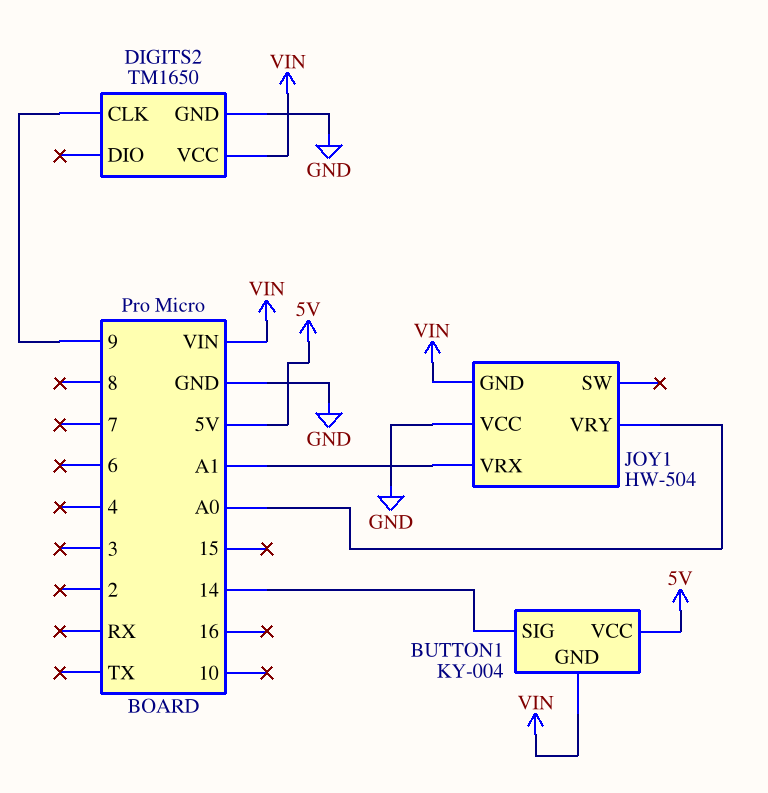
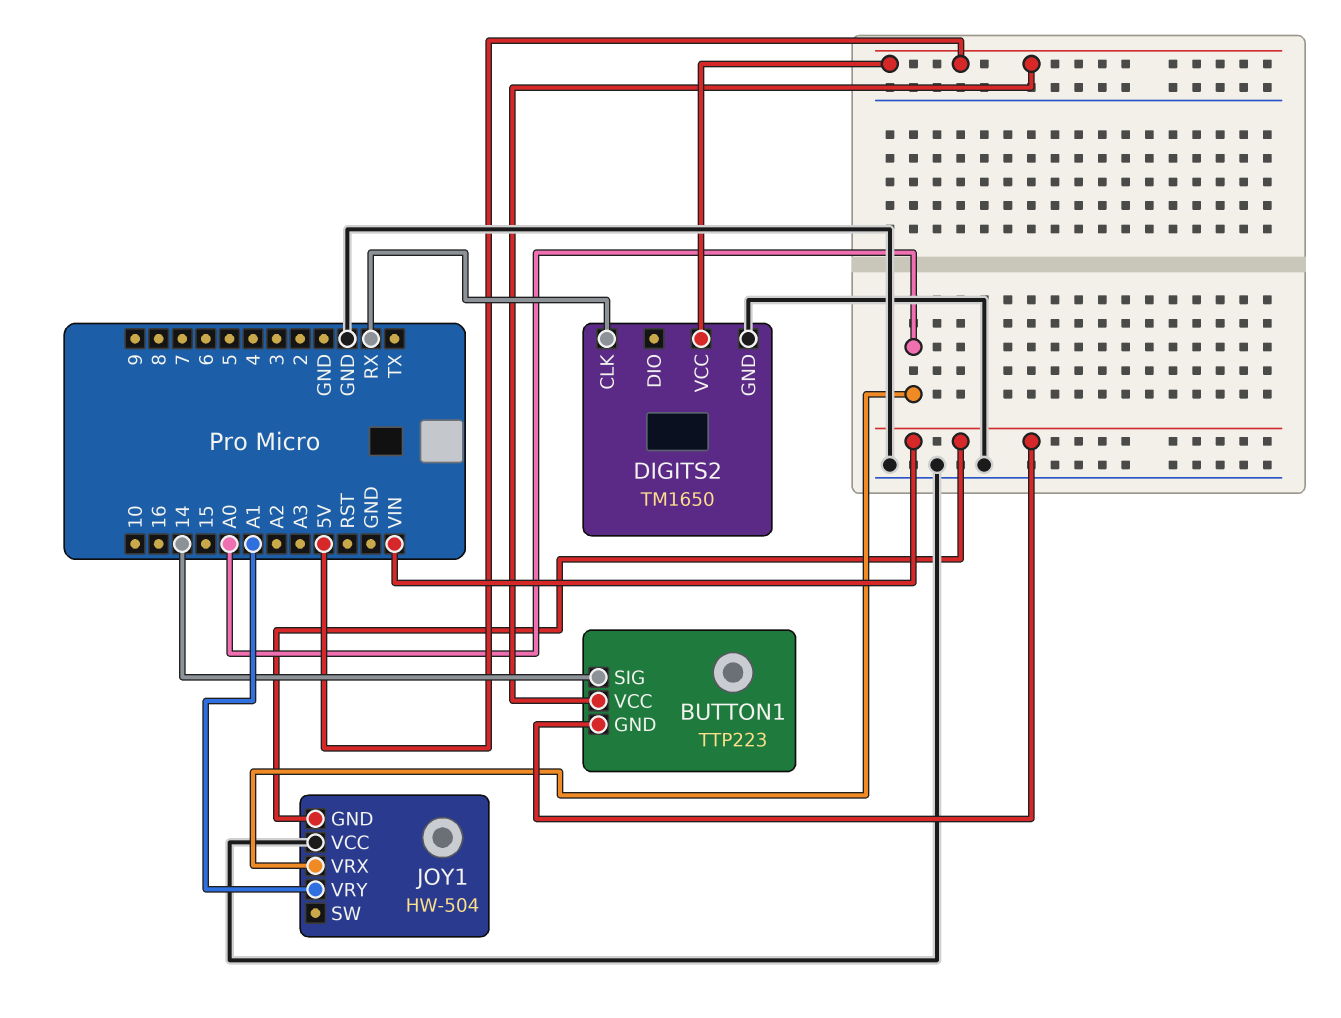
BUTTON1: KY-004 -> TTP223
DIGITS2 pin CLK: 9 -> RX
DIGITS2 pin VCC: VIN -> 5V
JOY1 pin VRX: A1 -> A0
JOY1 pin VRY: A0 -> A1

